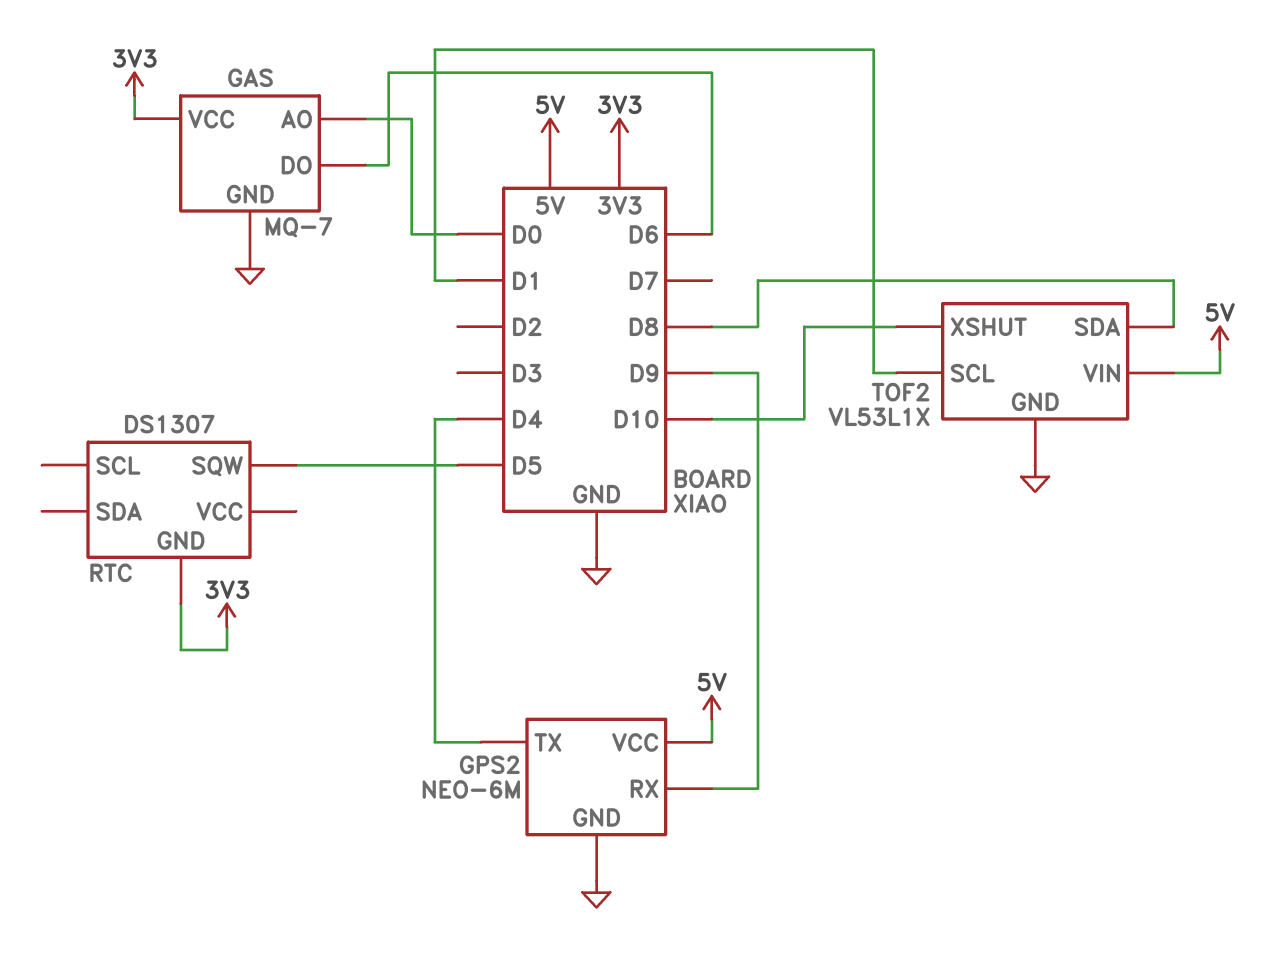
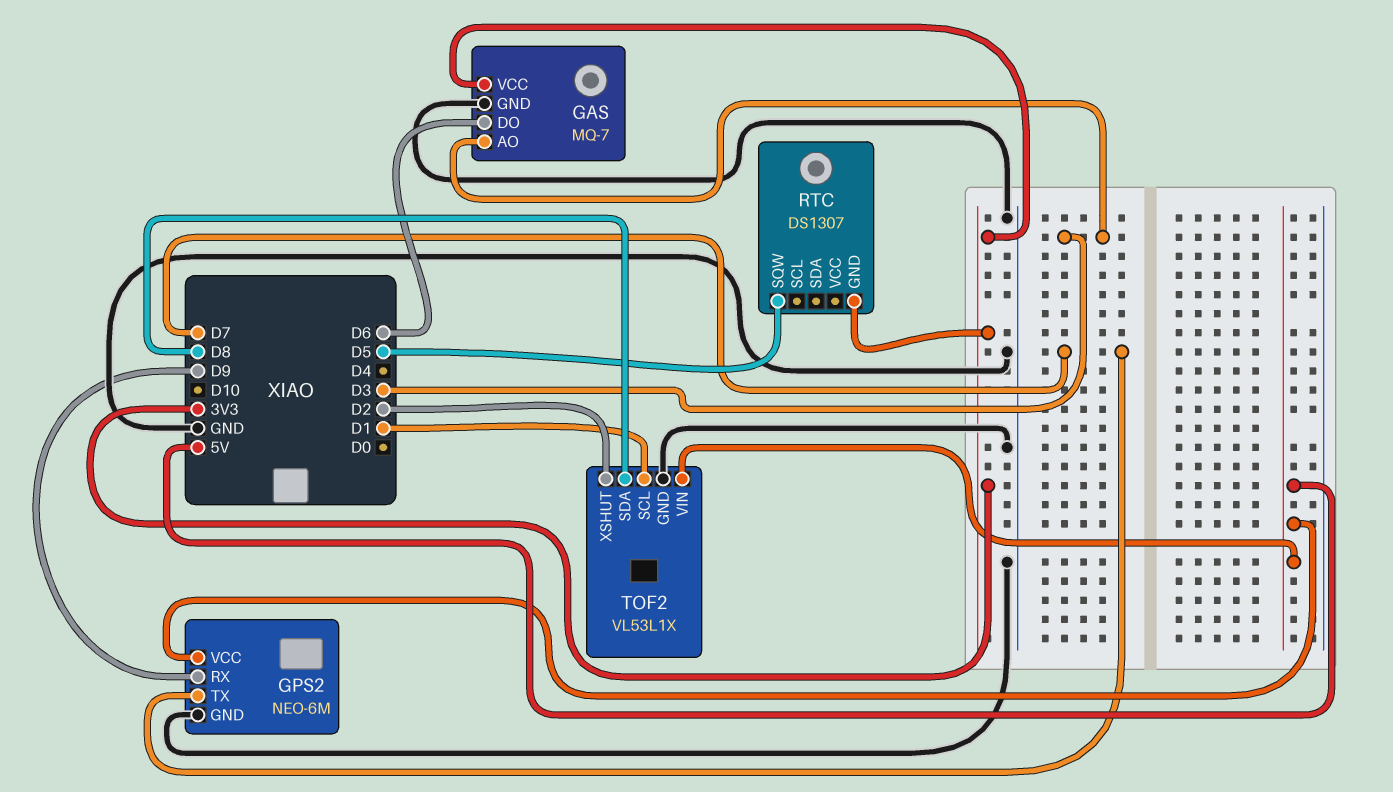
GAS pin AO: D0 -> D3
GPS2 pin TX: D4 -> D7
TOF2 pin XSHUT: D10 -> D2

